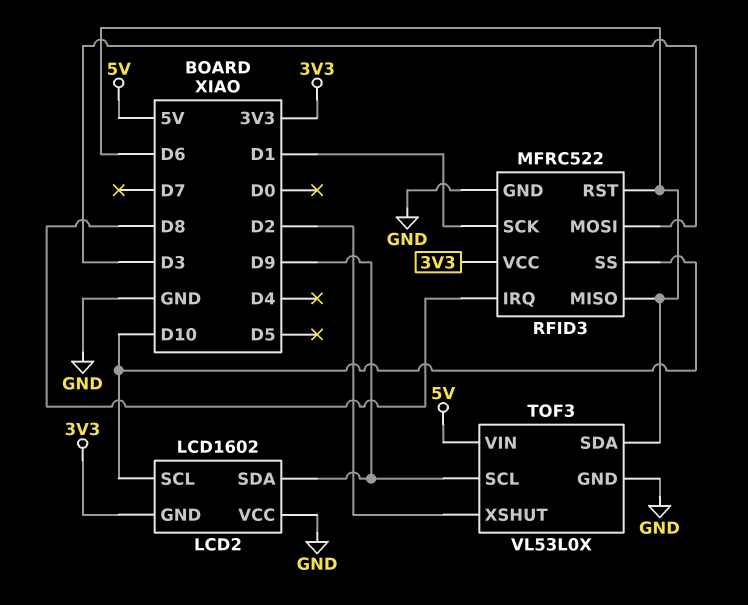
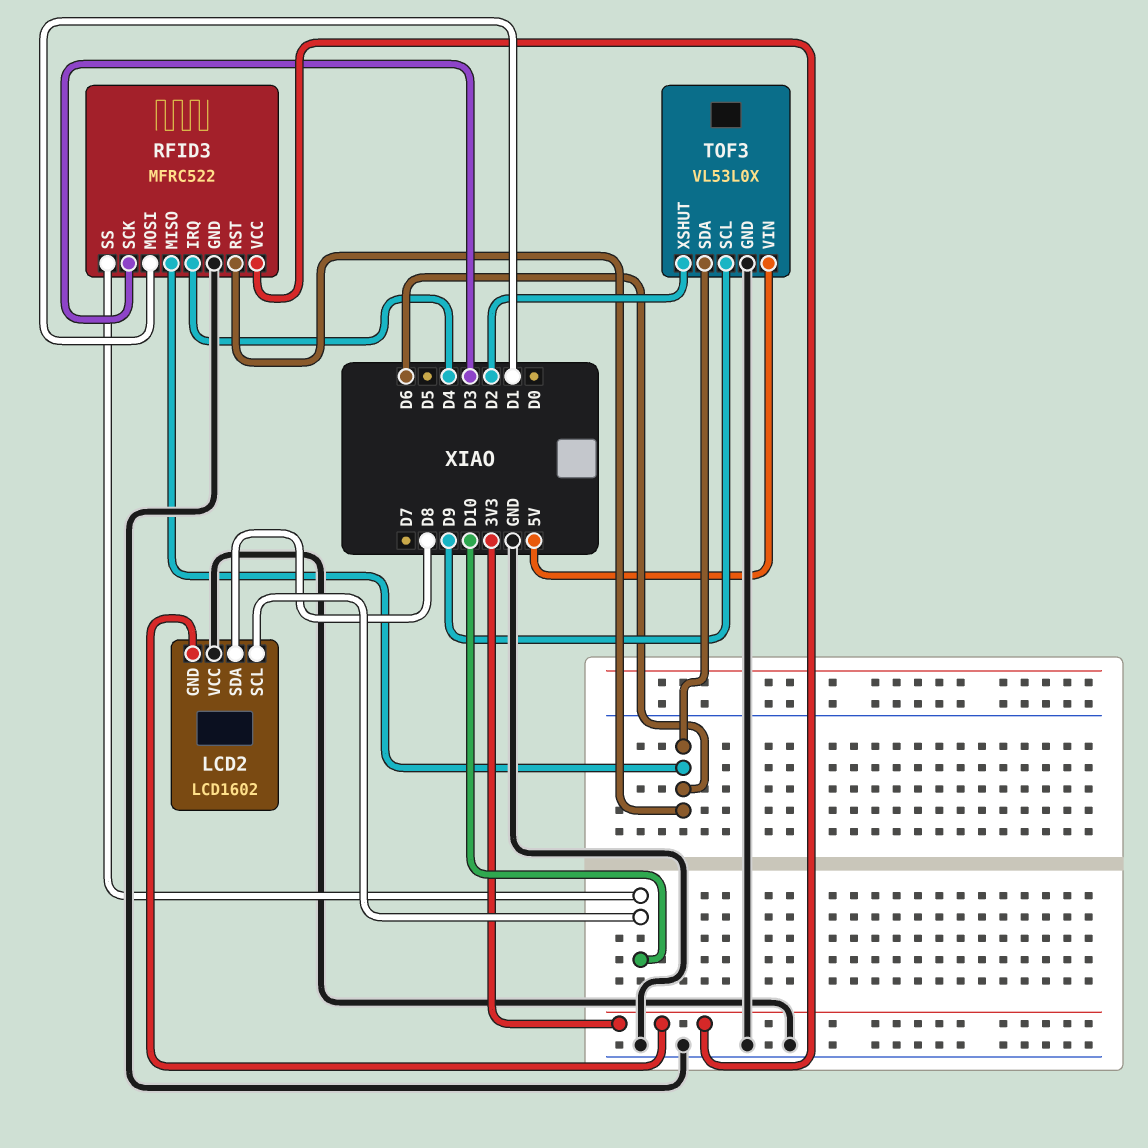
LCD2 pin SDA: D9 -> D8
RFID3 pin IRQ: D8 -> D4
RFID3 pin MOSI: D3 -> D1
RFID3 pin SCK: D1 -> D3

